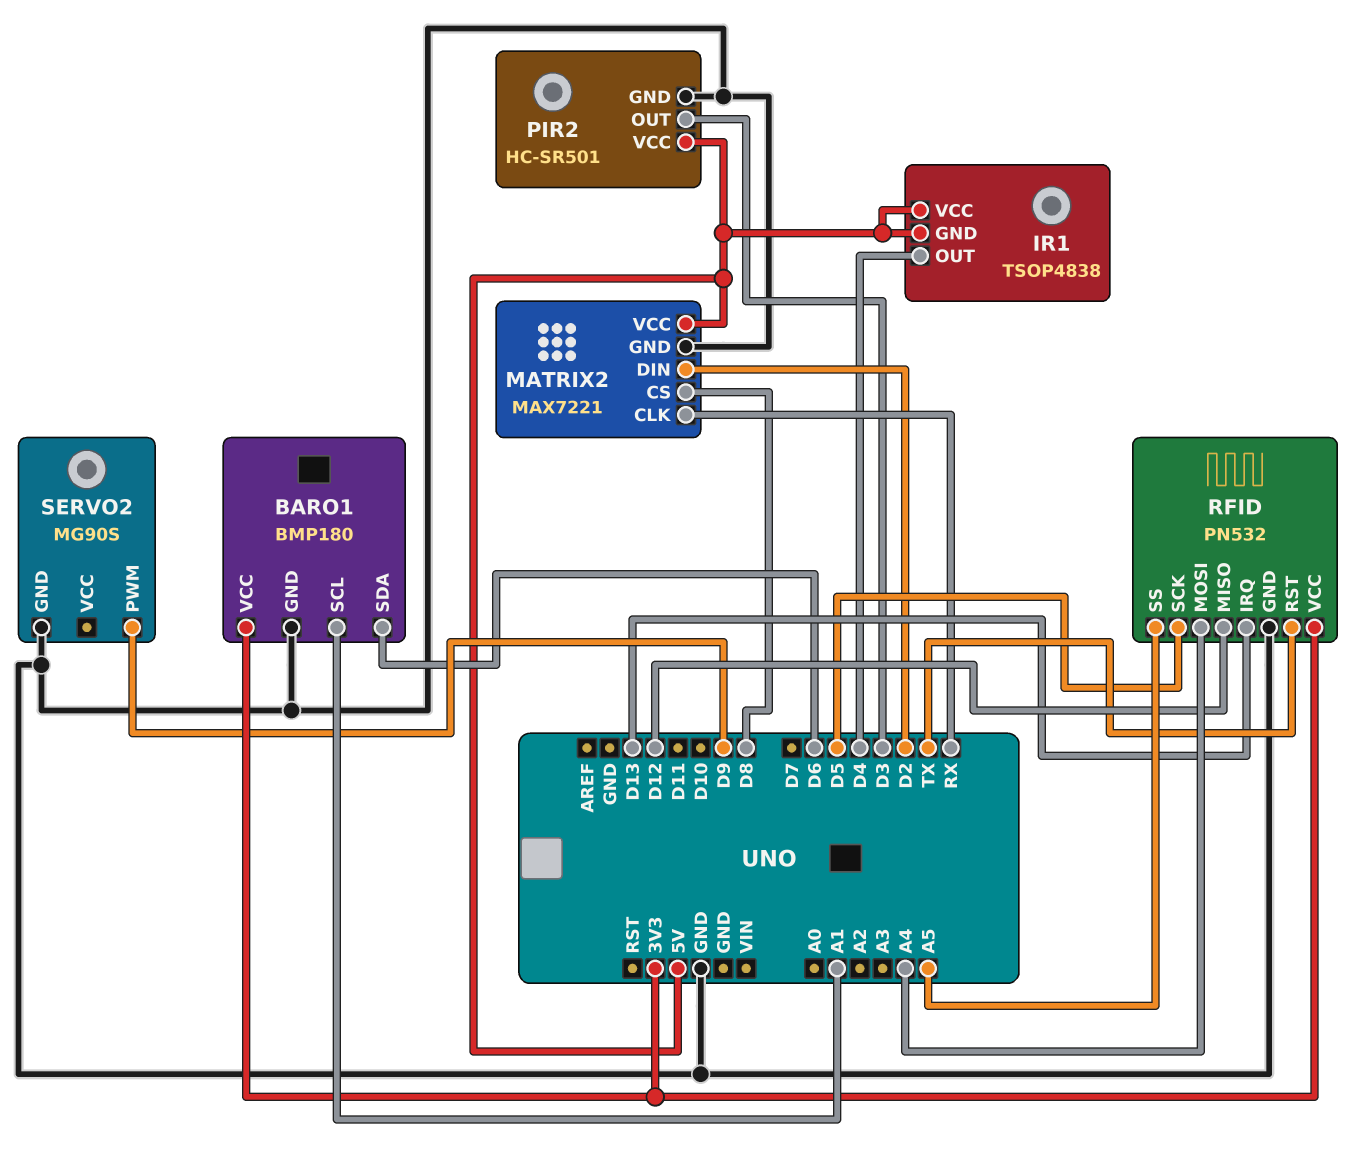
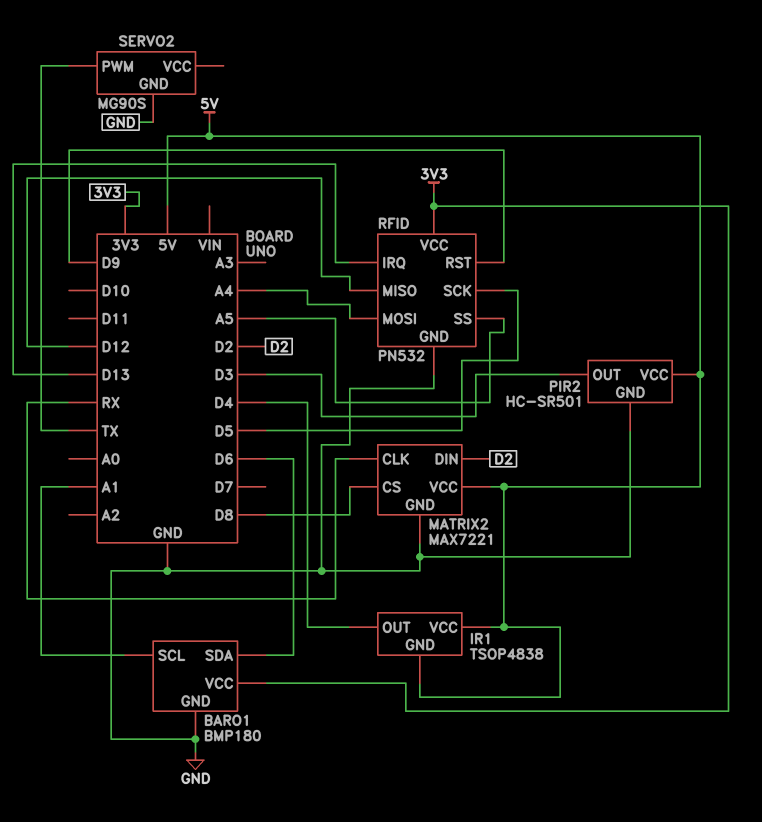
RFID pin RST: TX -> D9
SERVO2 pin PWM: D9 -> TX

